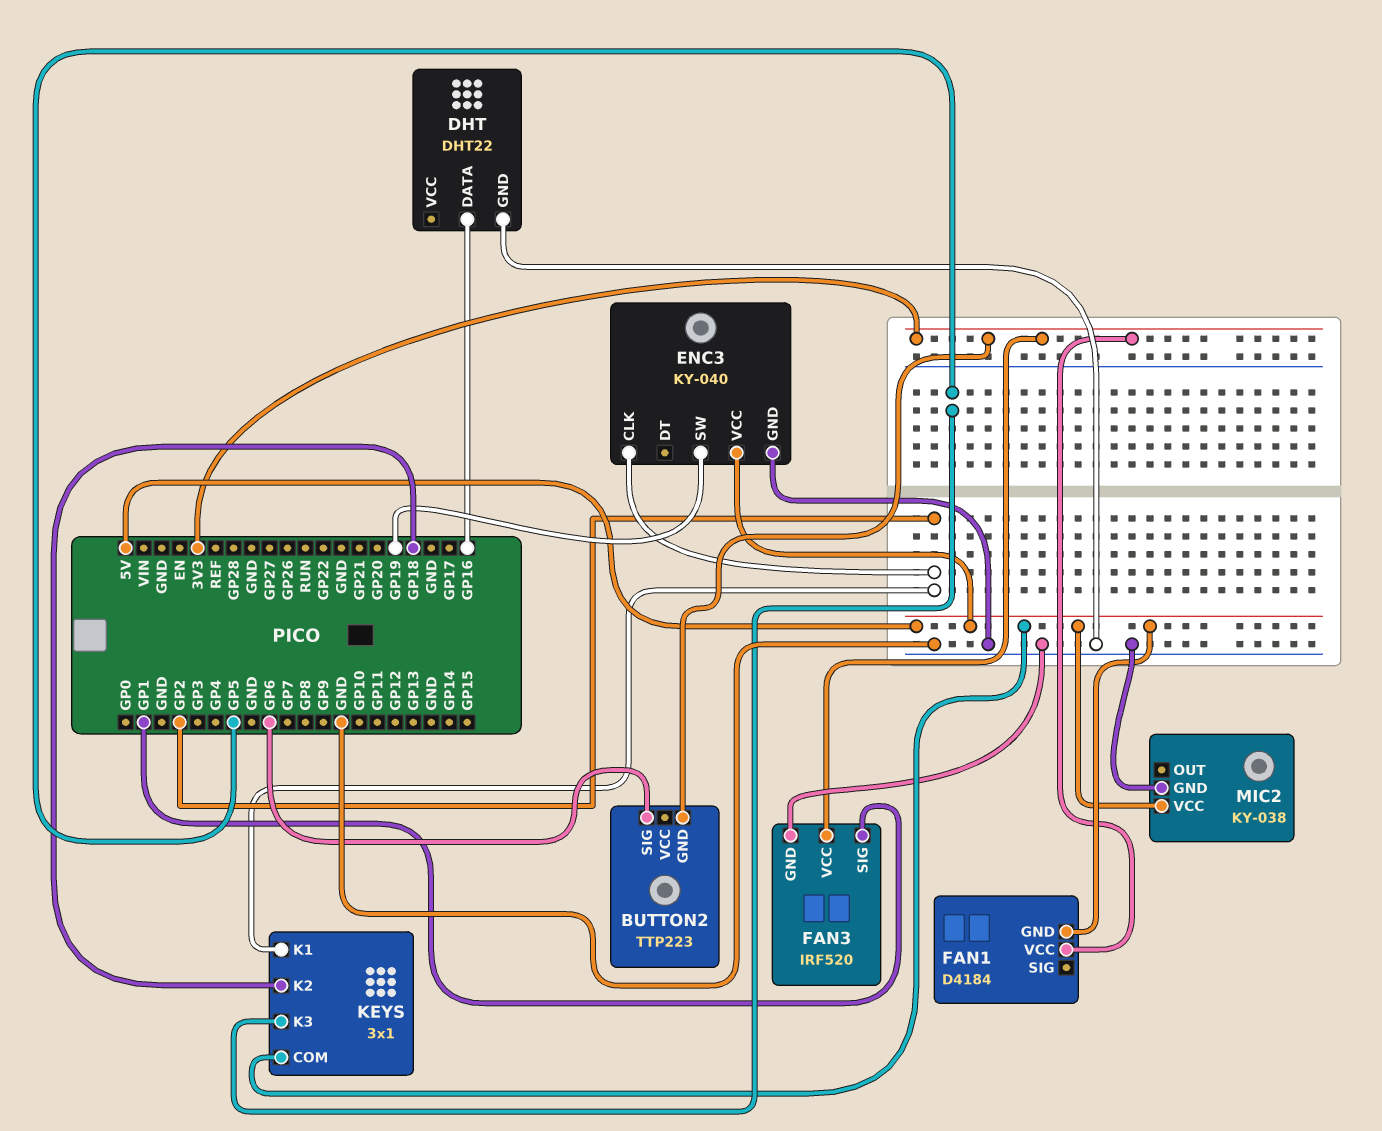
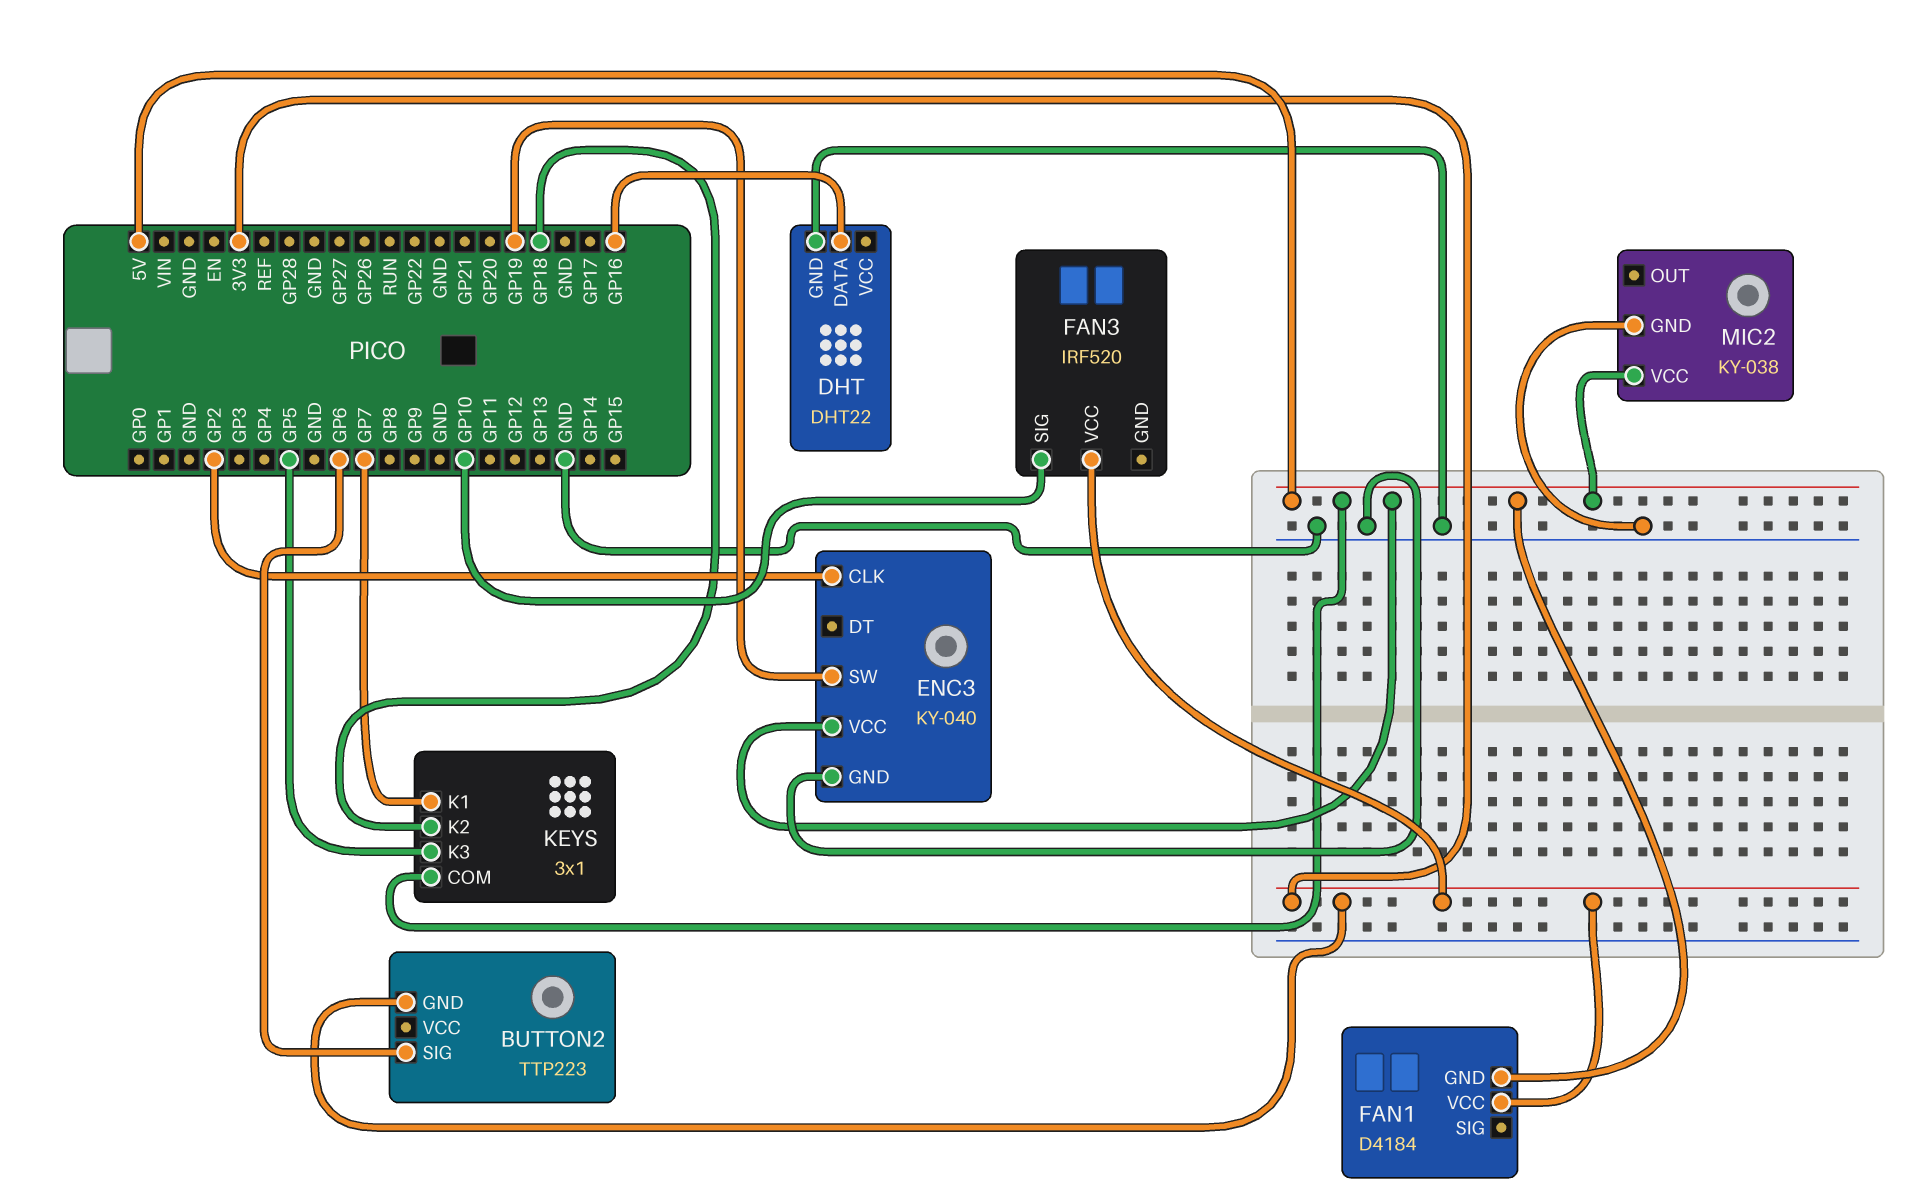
FAN3 pin GND: GND -> none
FAN3 pin SIG: GP1 -> GP10
KEYS pin K1: GP2 -> GP7

